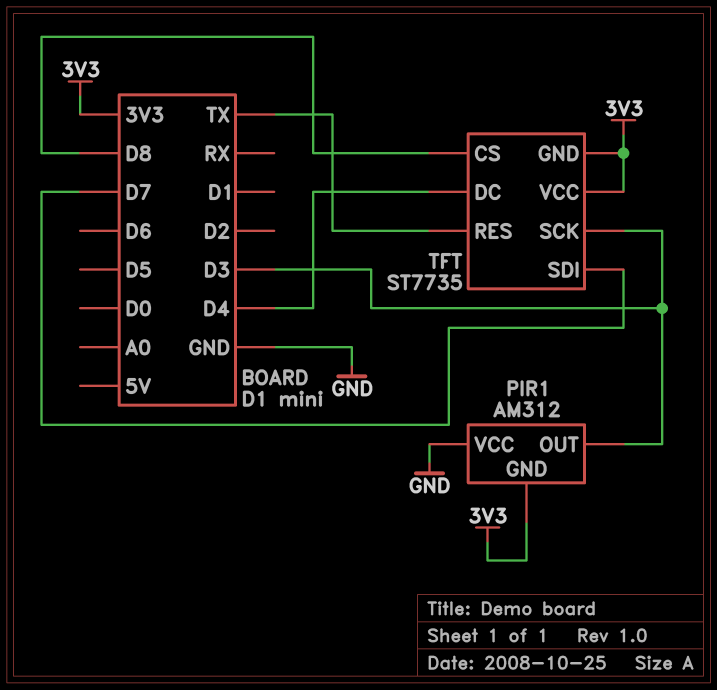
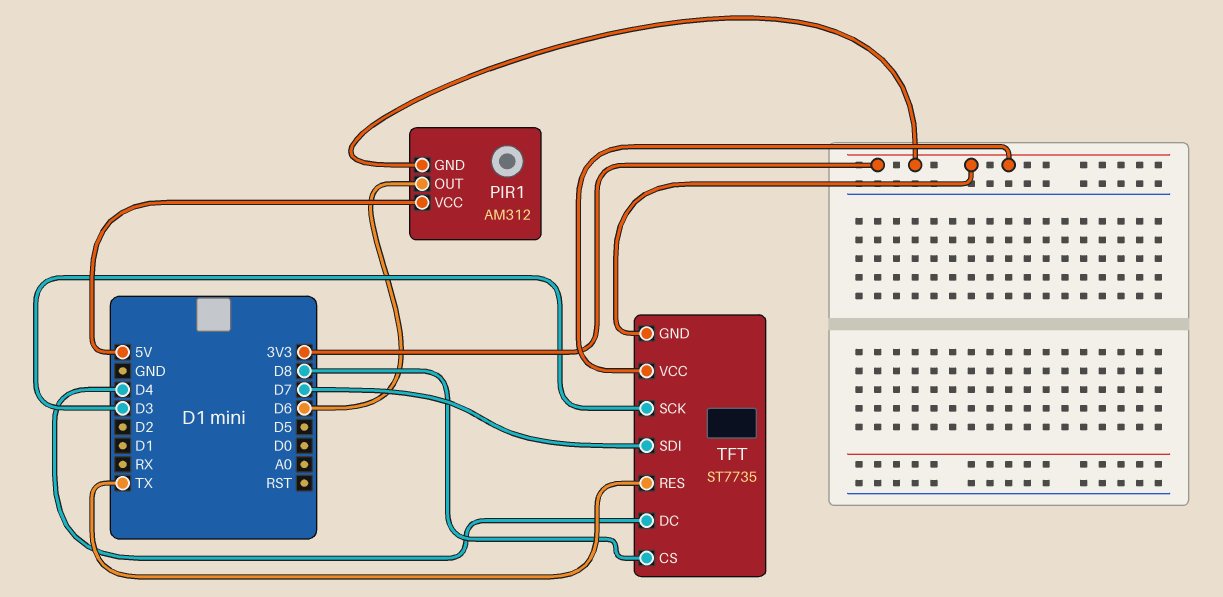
PIR1 pin OUT: D3 -> D6
PIR1 pin VCC: GND -> 5V

